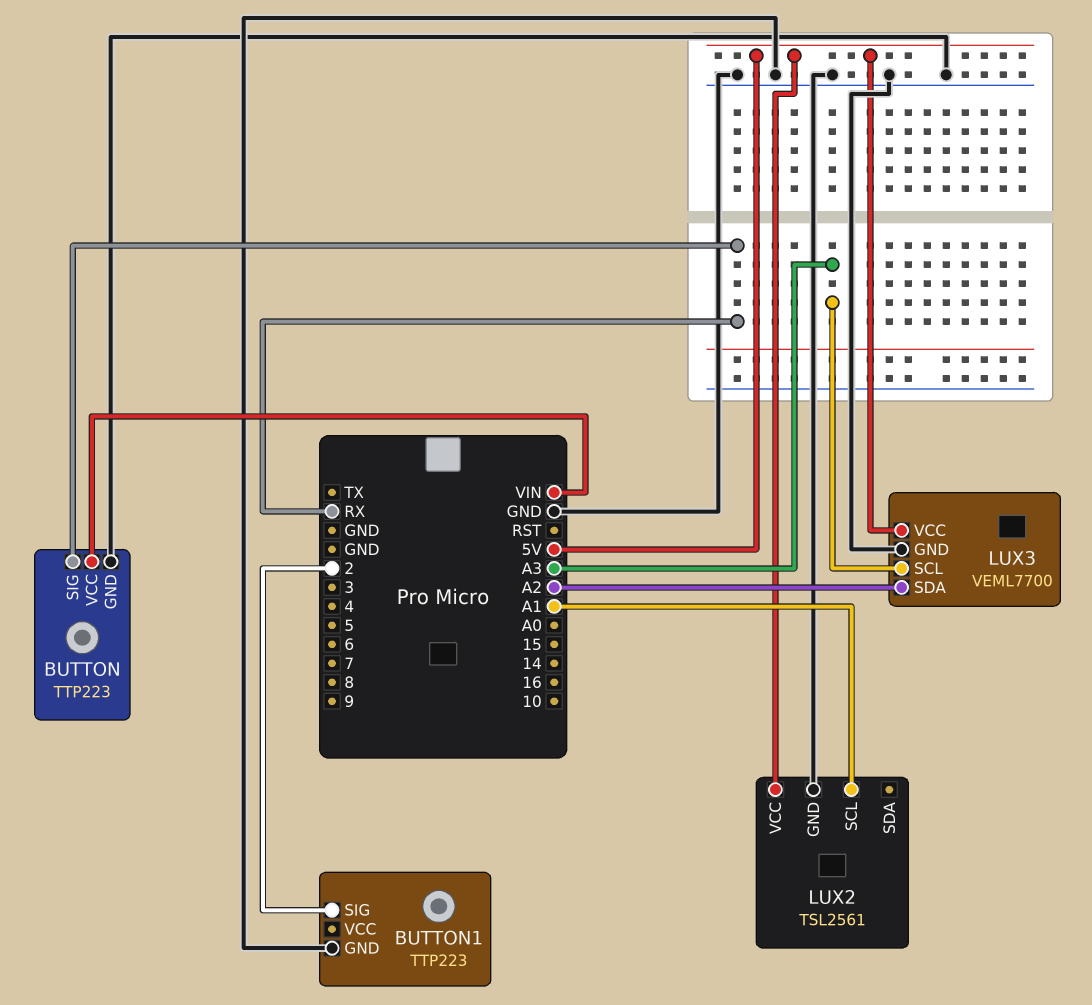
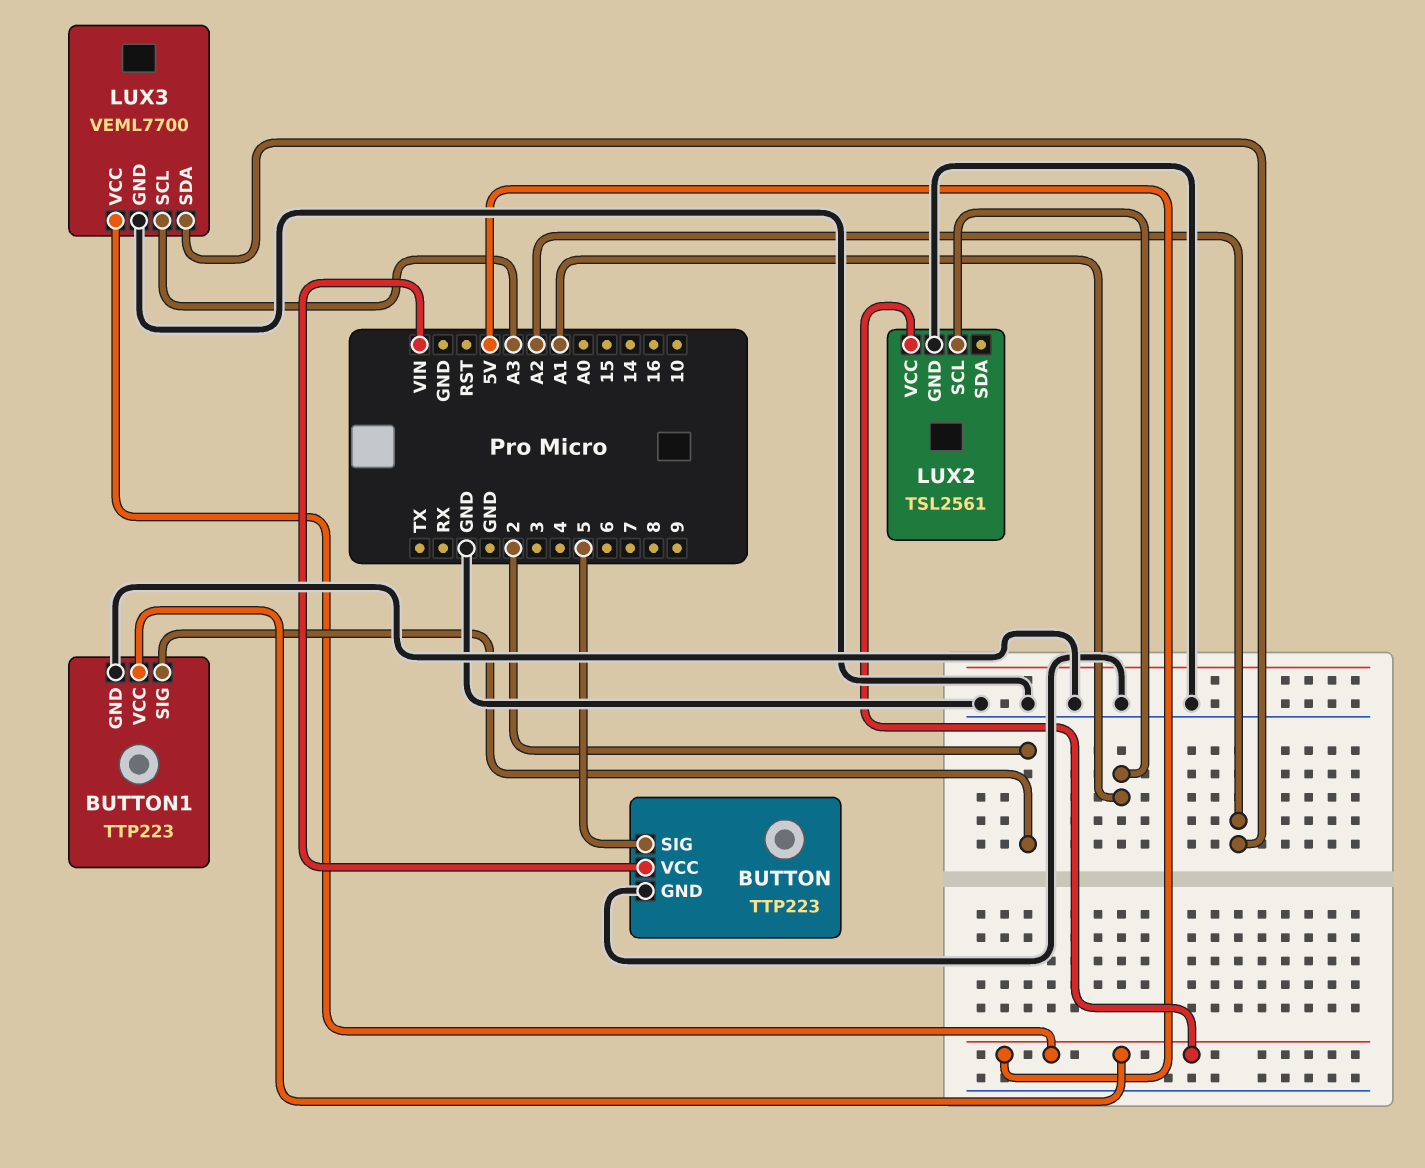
BUTTON pin SIG: RX -> 5
BUTTON1 pin VCC: none -> 5V

